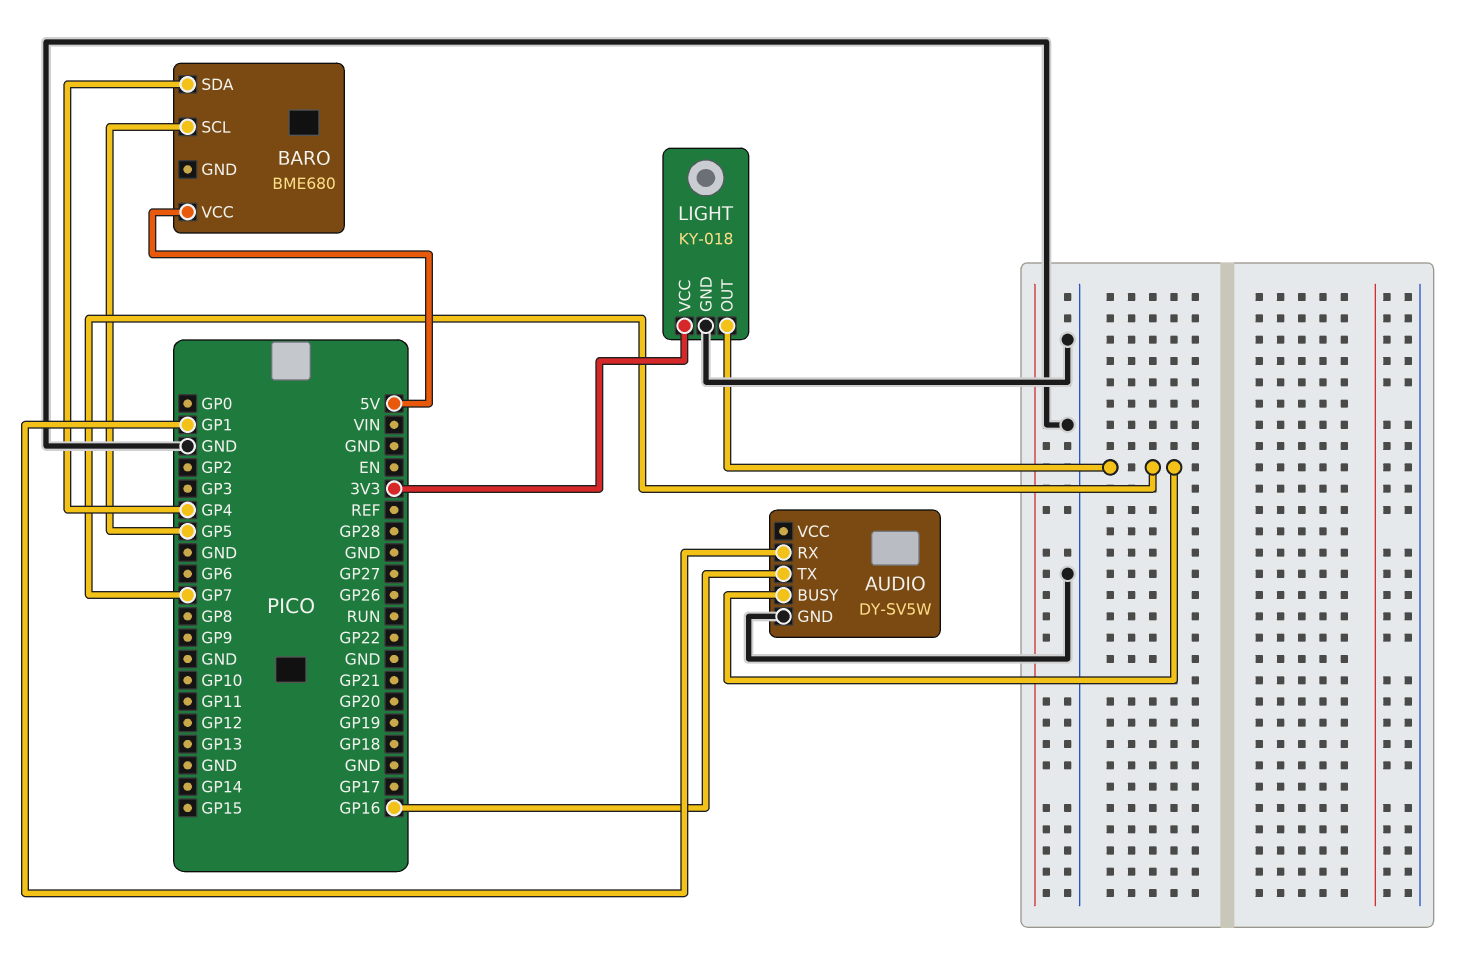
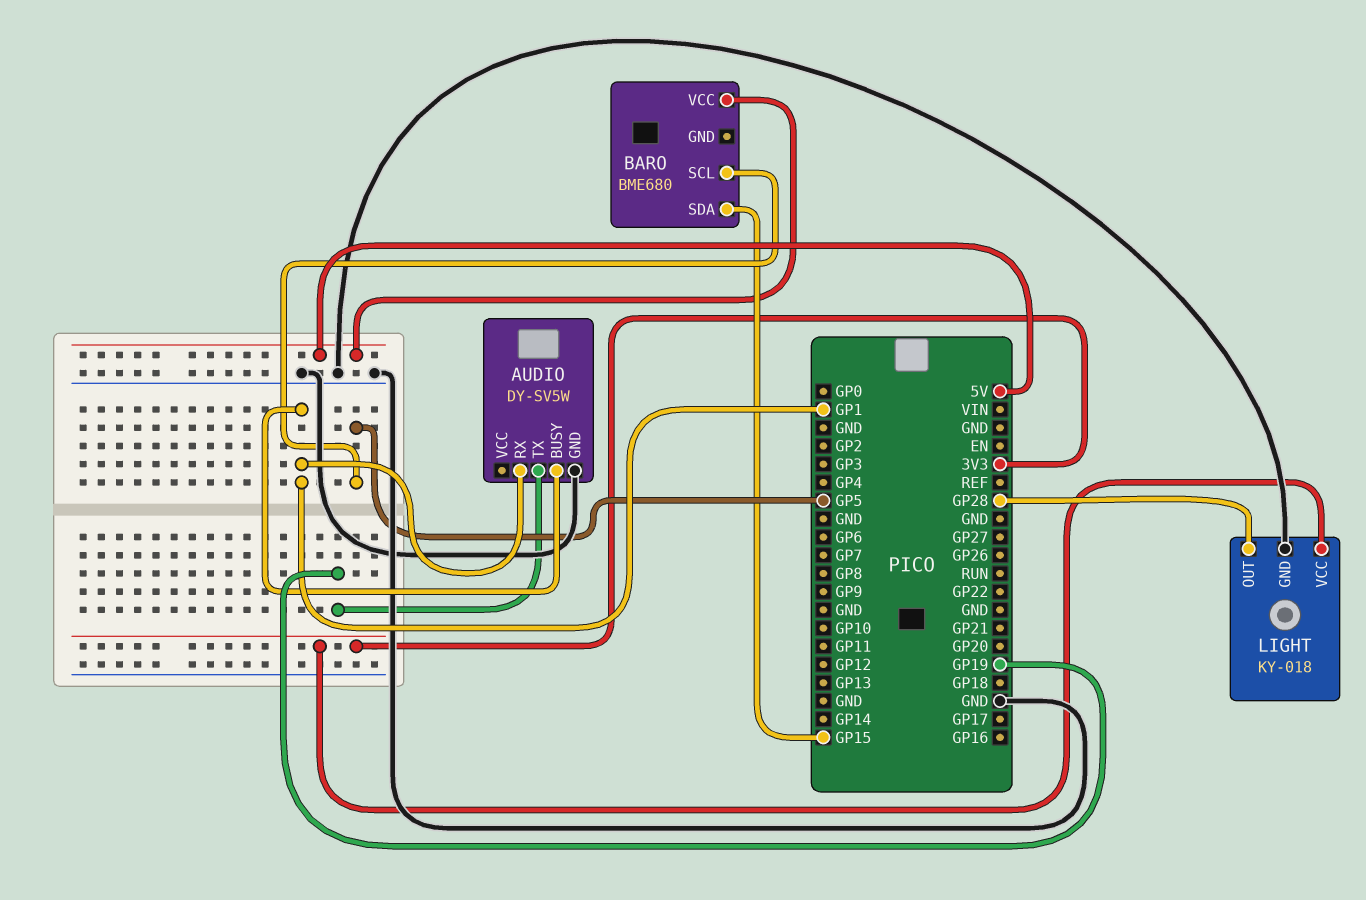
AUDIO pin BUSY: GP7 -> GP1
AUDIO pin TX: GP16 -> GP19
BARO pin SDA: GP4 -> GP15
LIGHT pin OUT: GP7 -> GP28

